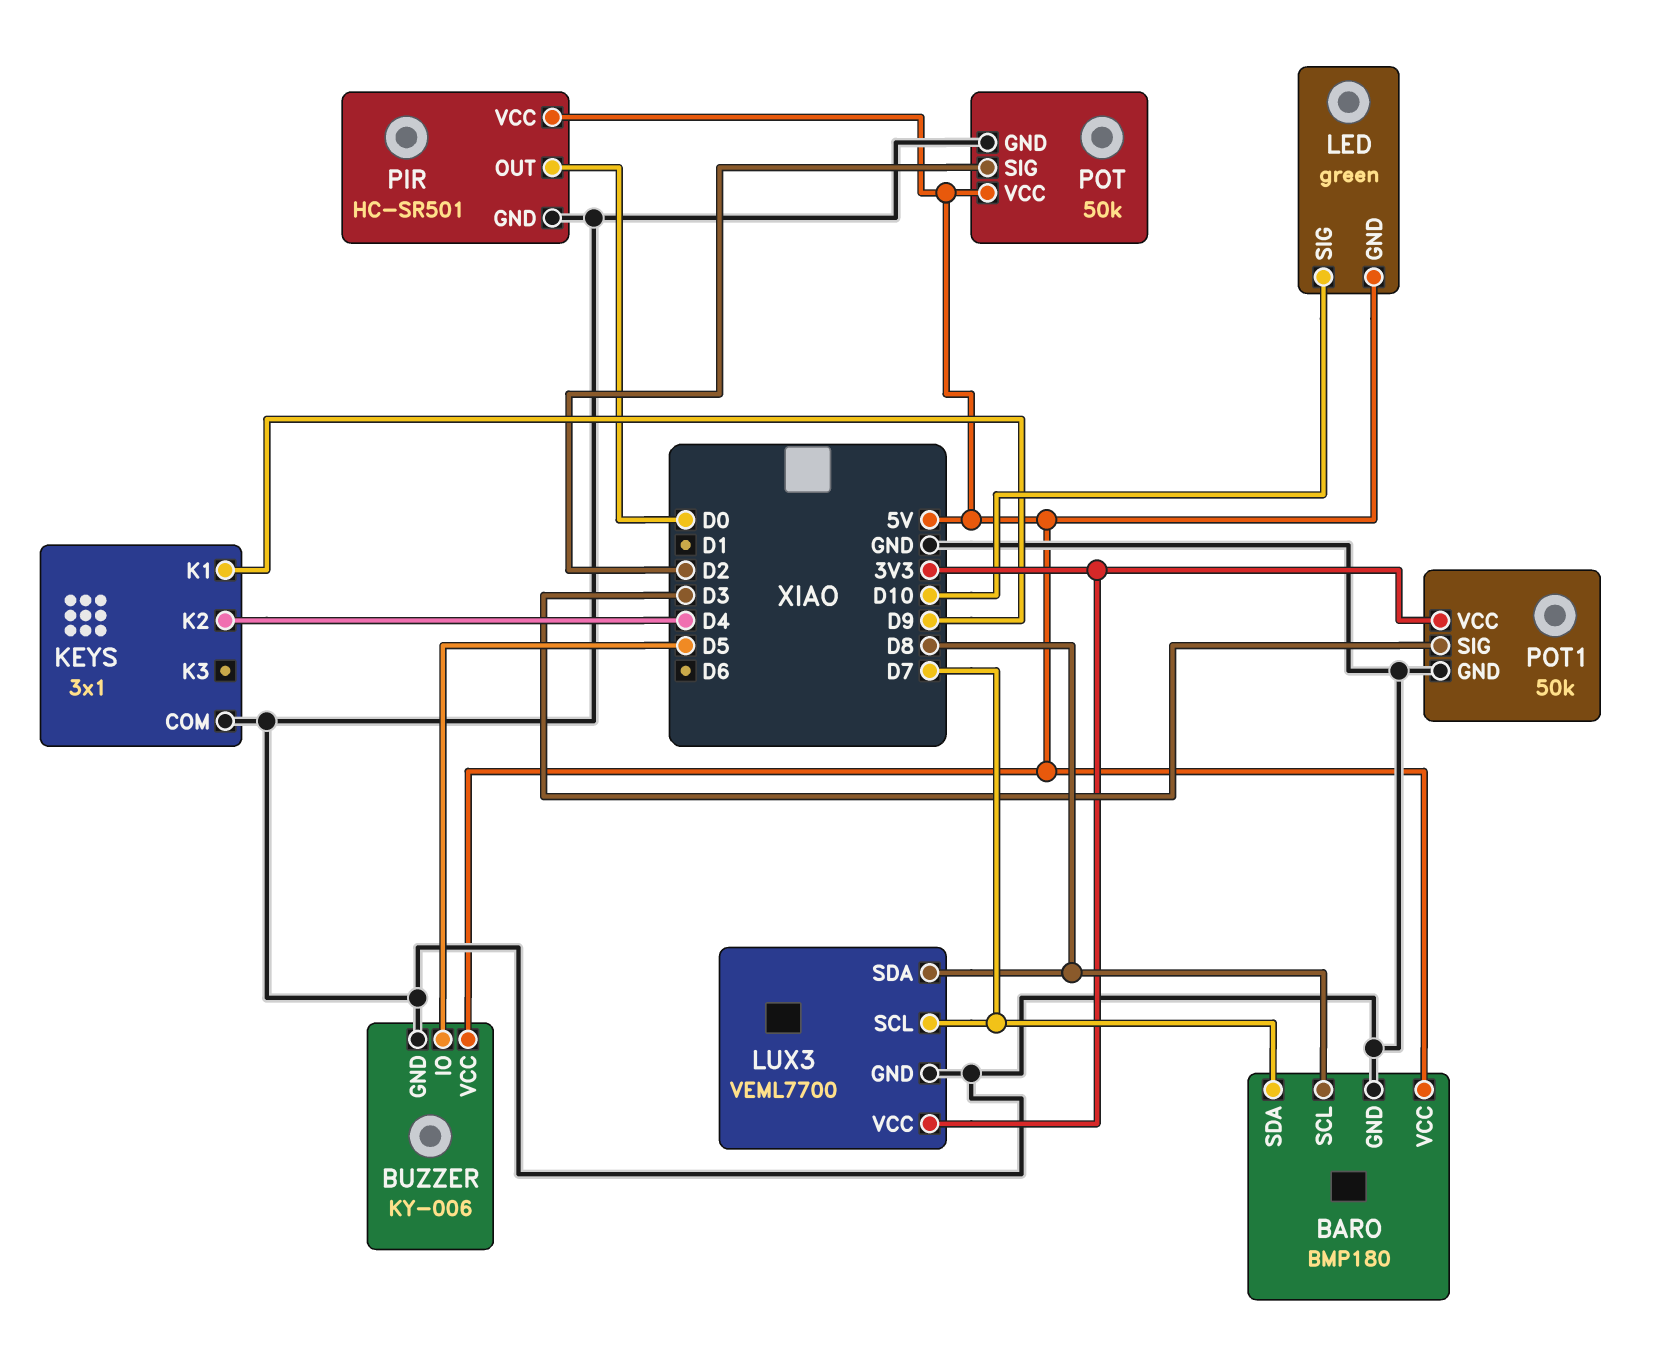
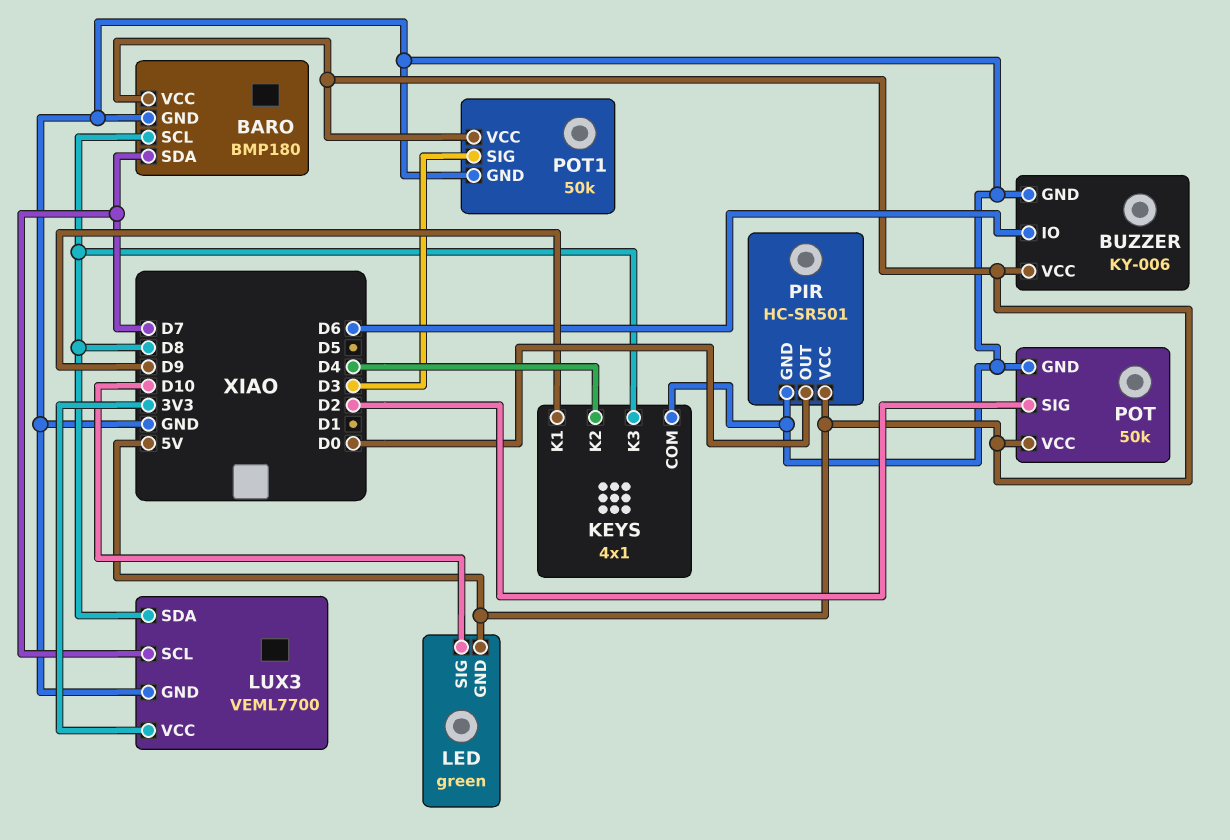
BUZZER pin IO: D5 -> D6
KEYS: 3x1 -> 4x1
KEYS pin K3: none -> D8
POT1 pin VCC: 3V3 -> 5V

